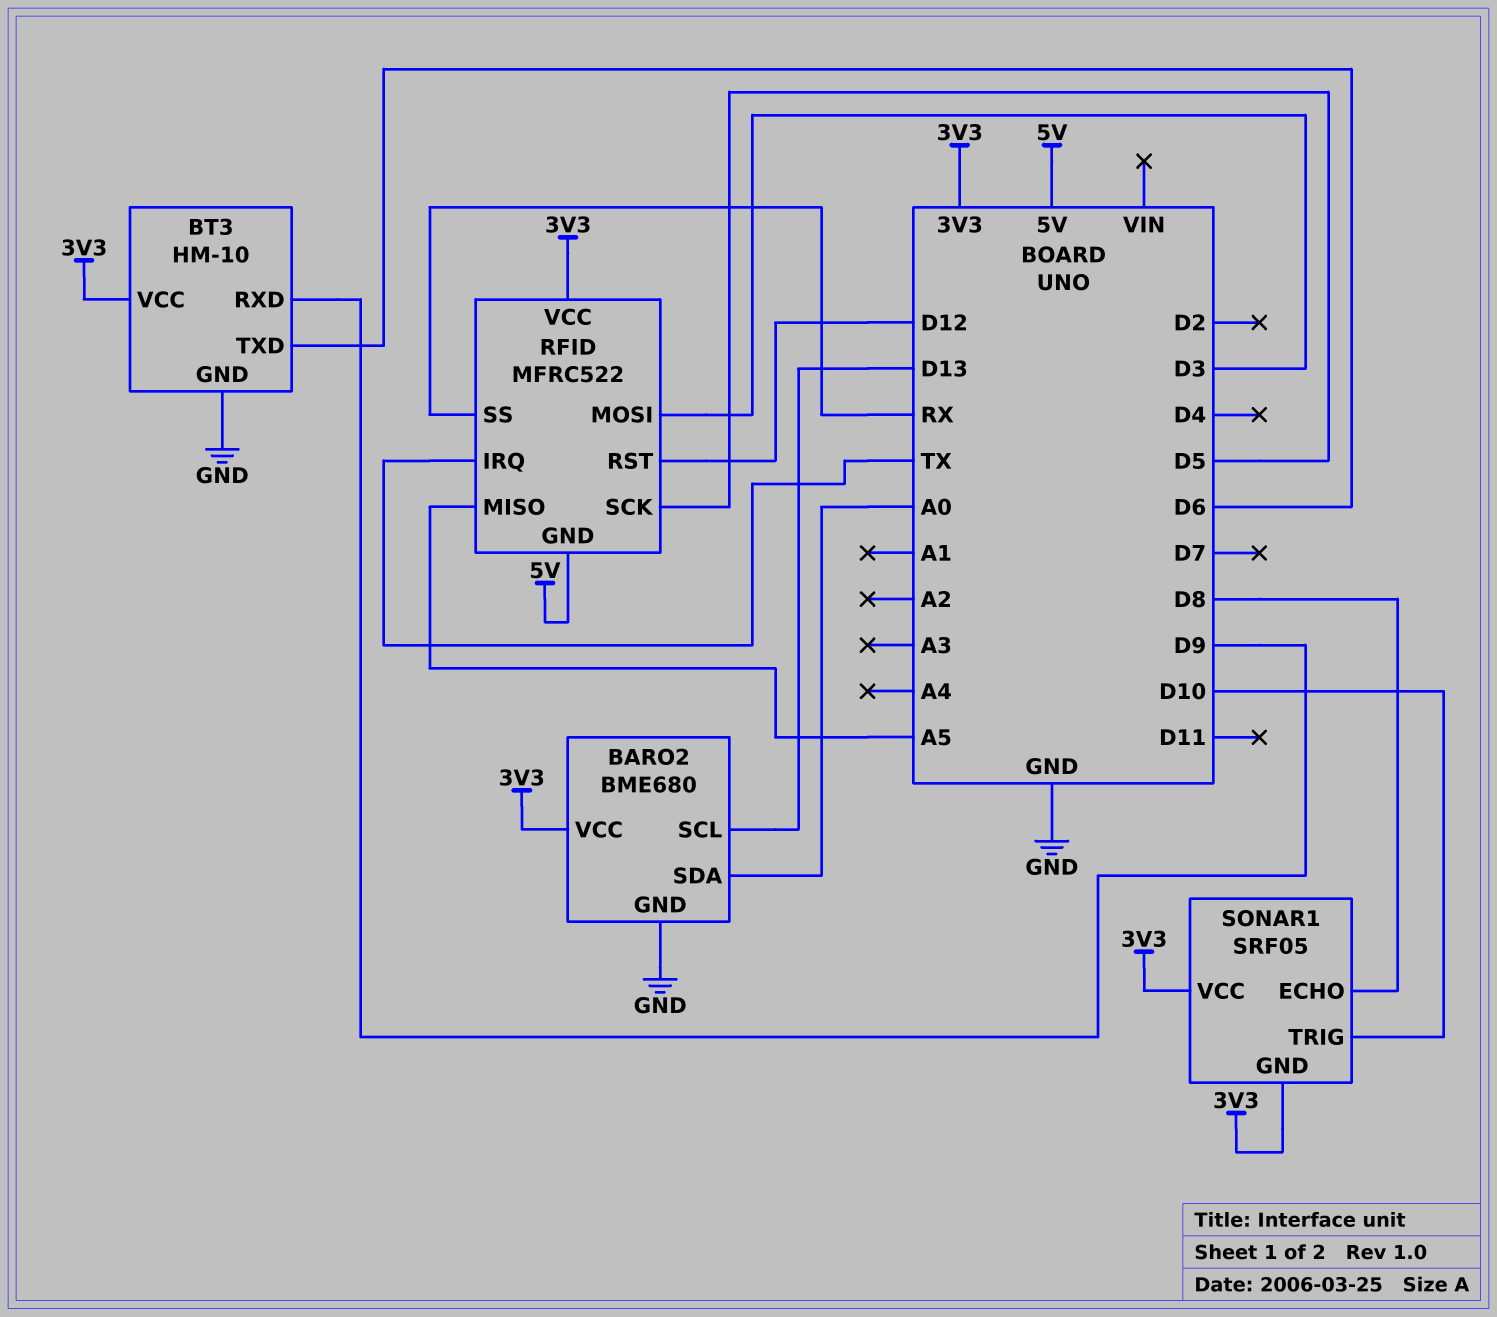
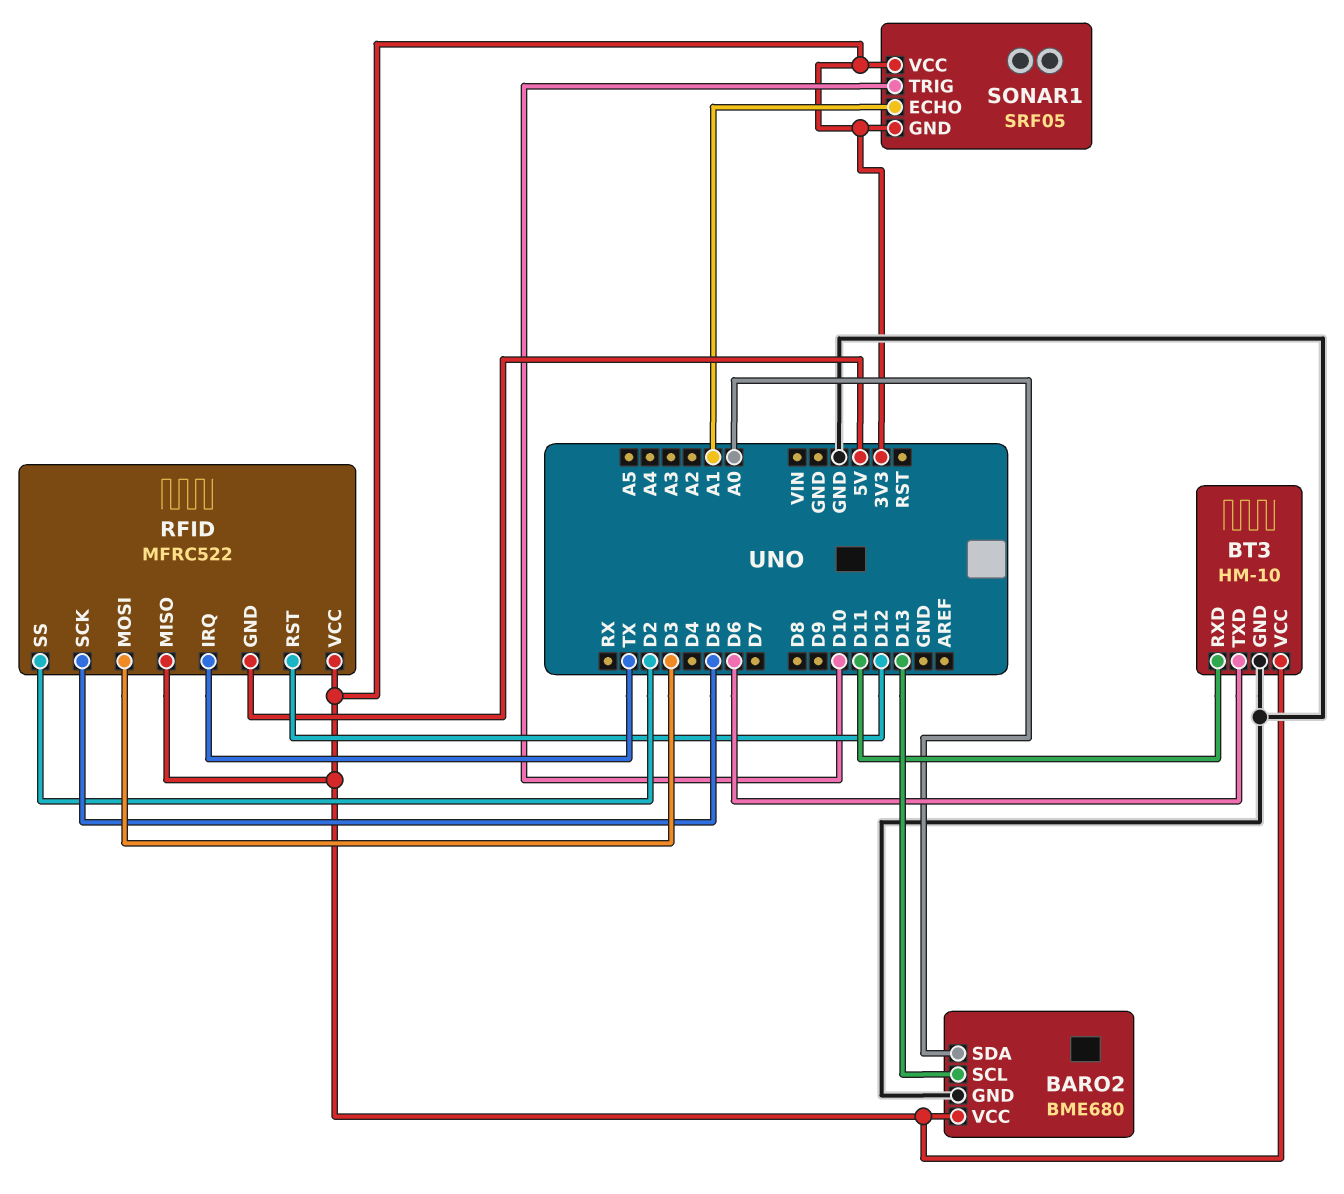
BT3 pin RXD: D9 -> D11
RFID pin MISO: A5 -> 3V3
RFID pin SS: RX -> D2
SONAR1 pin ECHO: D8 -> A1

